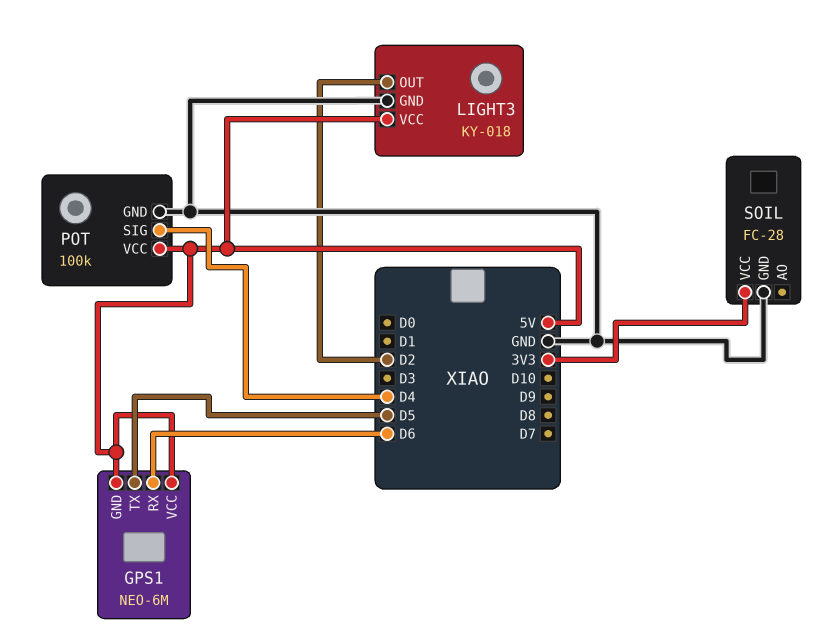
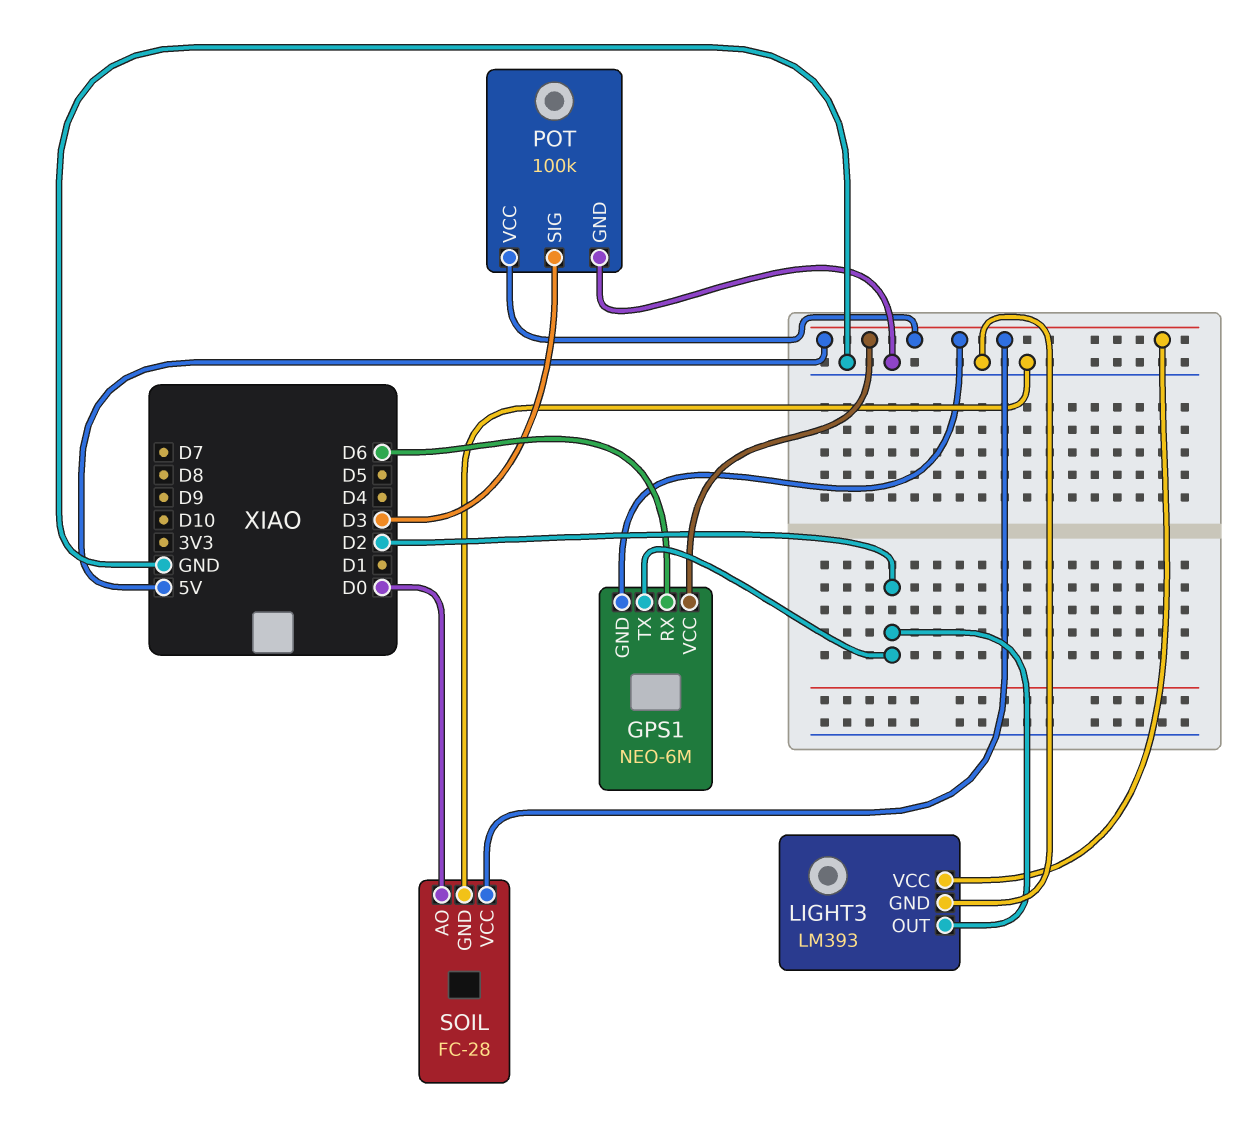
GPS1 pin TX: D5 -> D2
LIGHT3: KY-018 -> LM393
POT pin SIG: D4 -> D3
SOIL pin AO: none -> D0
SOIL pin VCC: 3V3 -> 5V

